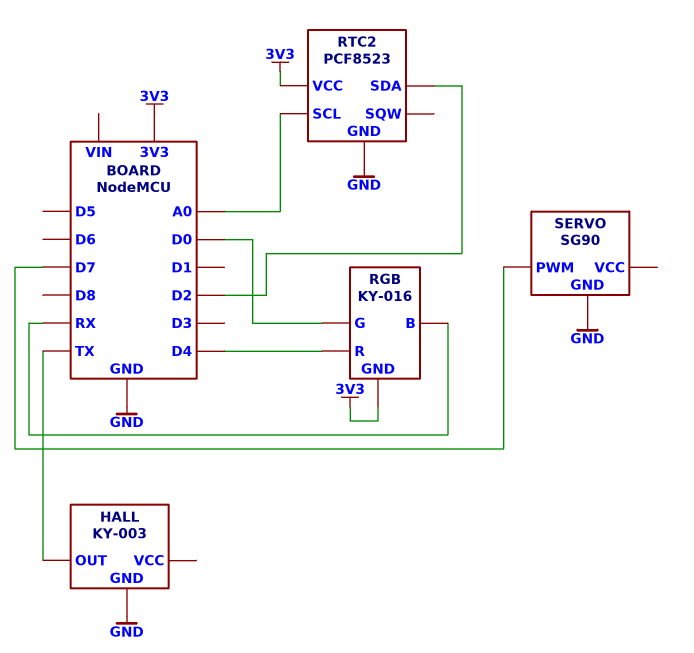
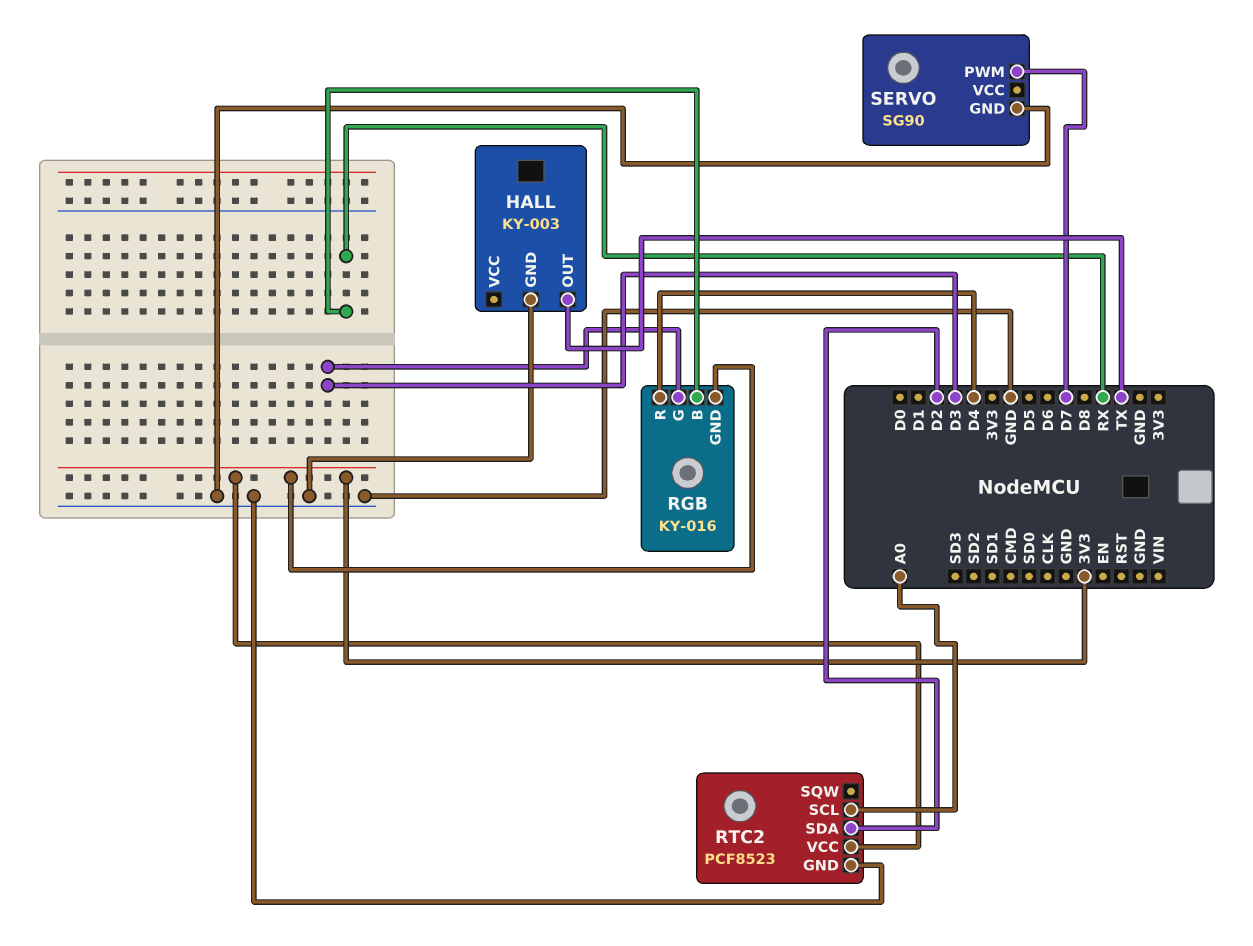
RGB pin G: D0 -> D3

